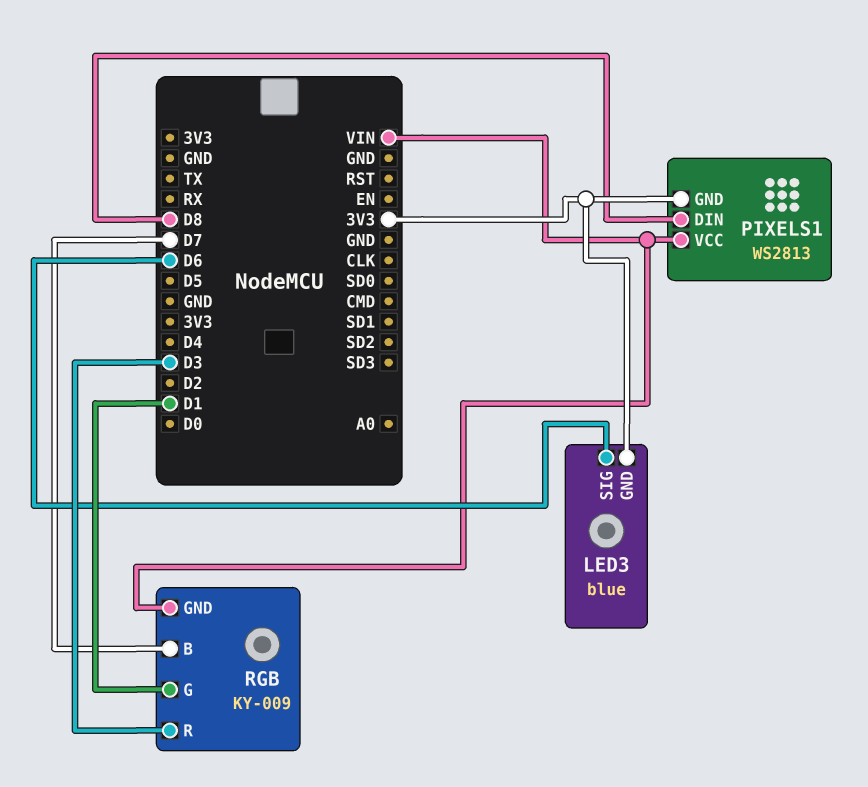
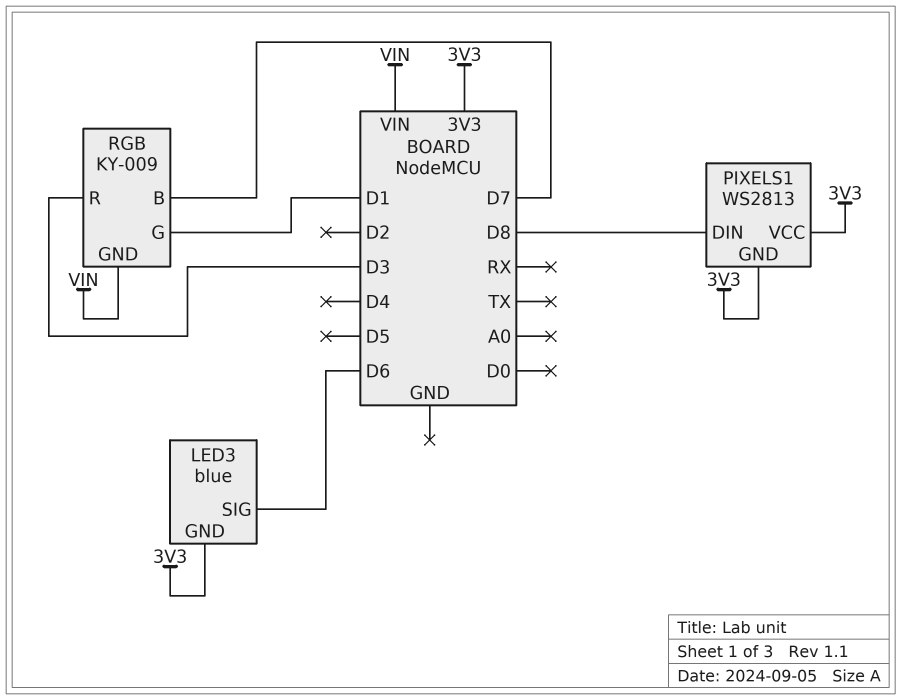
PIXELS1 pin VCC: VIN -> 3V3

